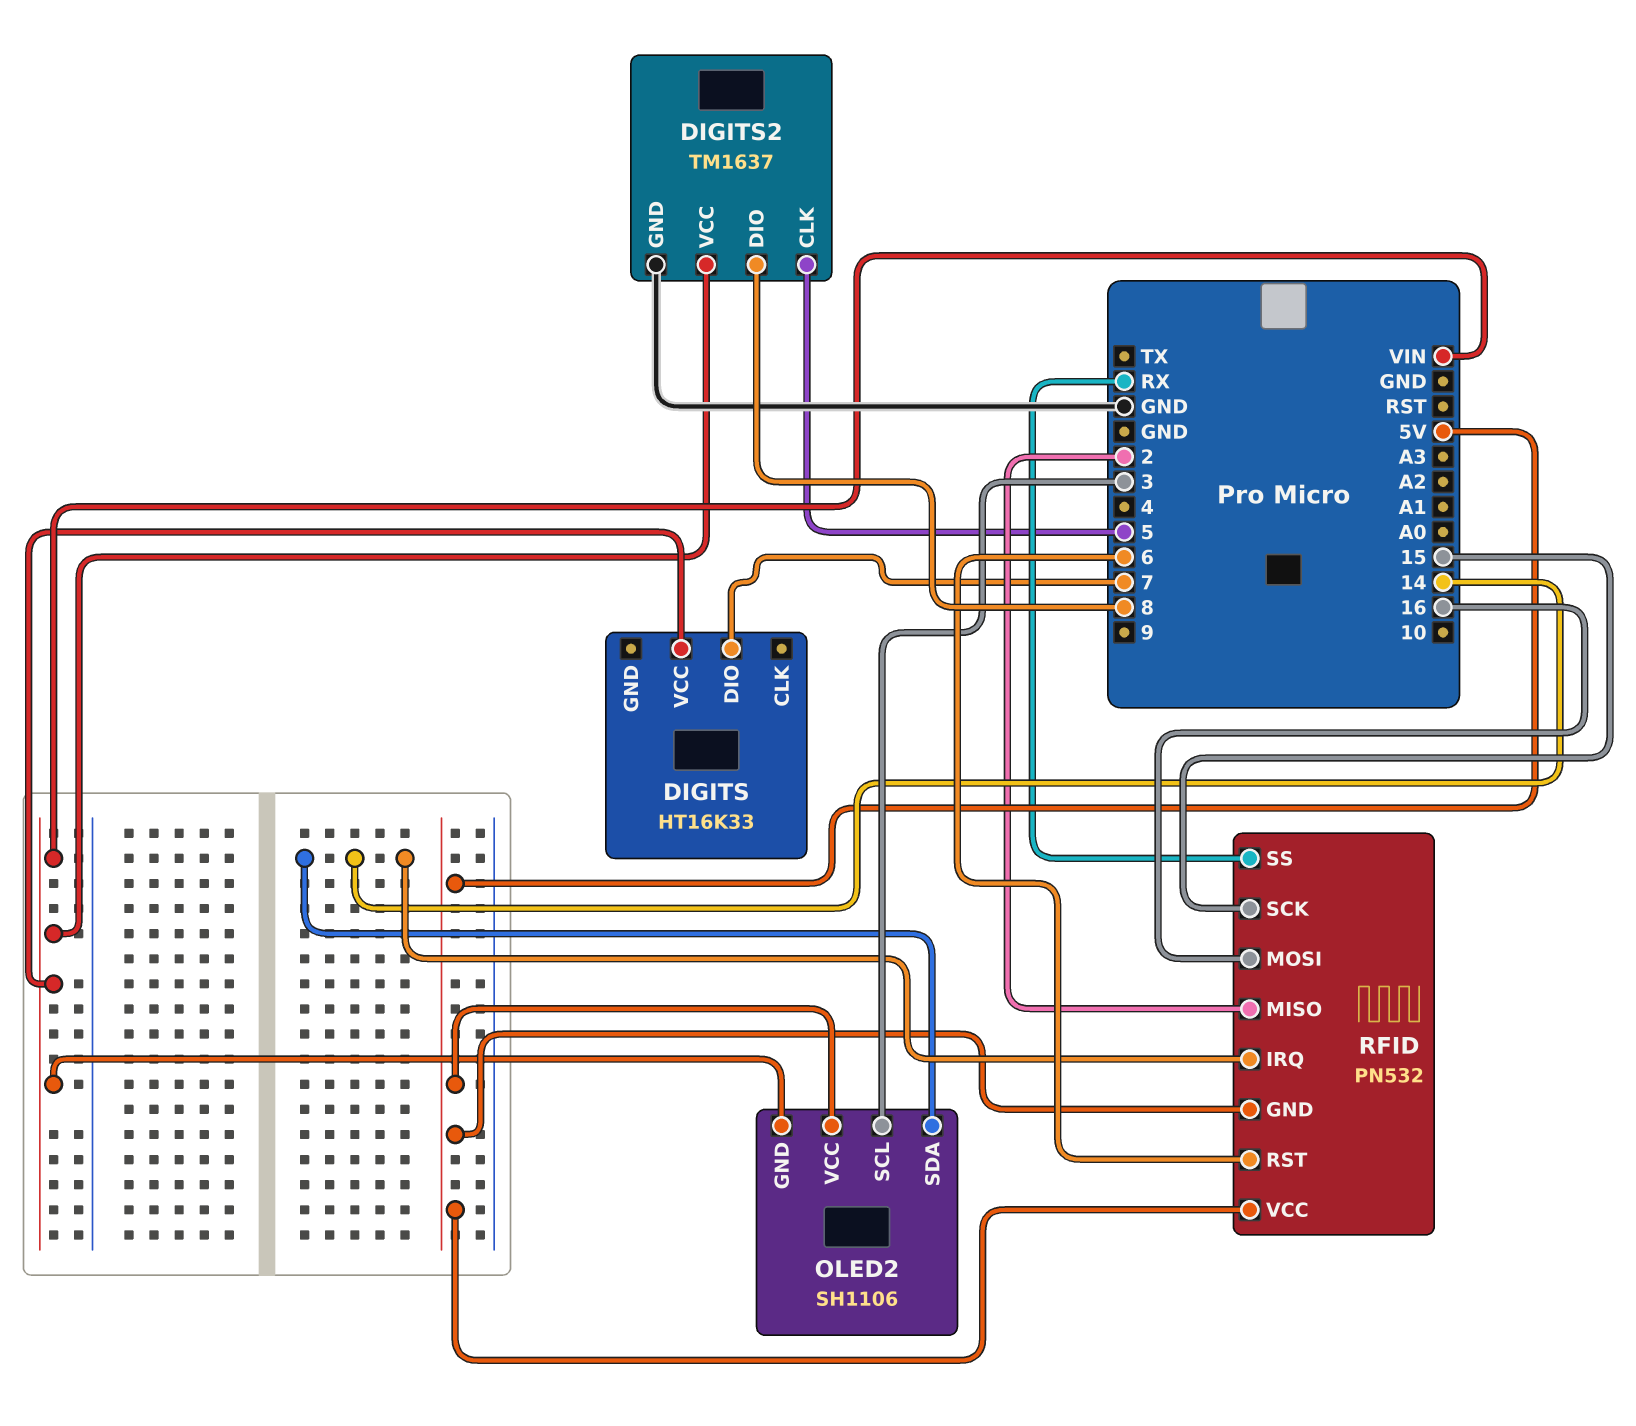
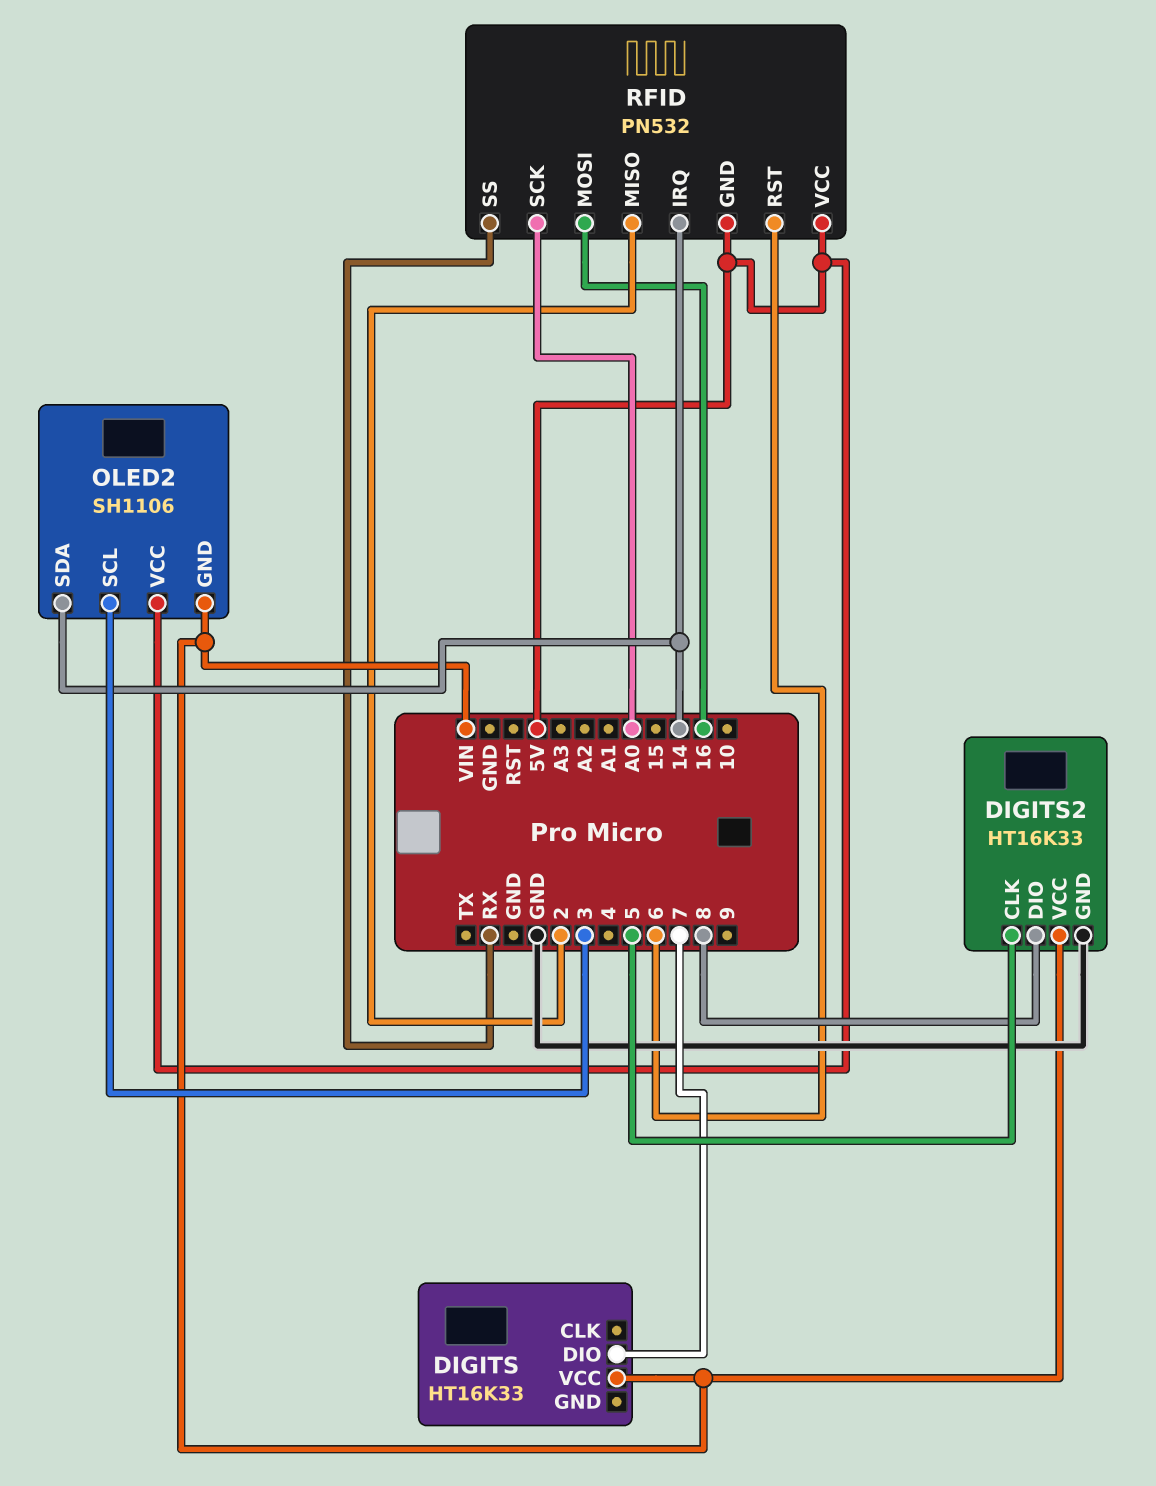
DIGITS2: TM1637 -> HT16K33
RFID pin SCK: 15 -> A0

